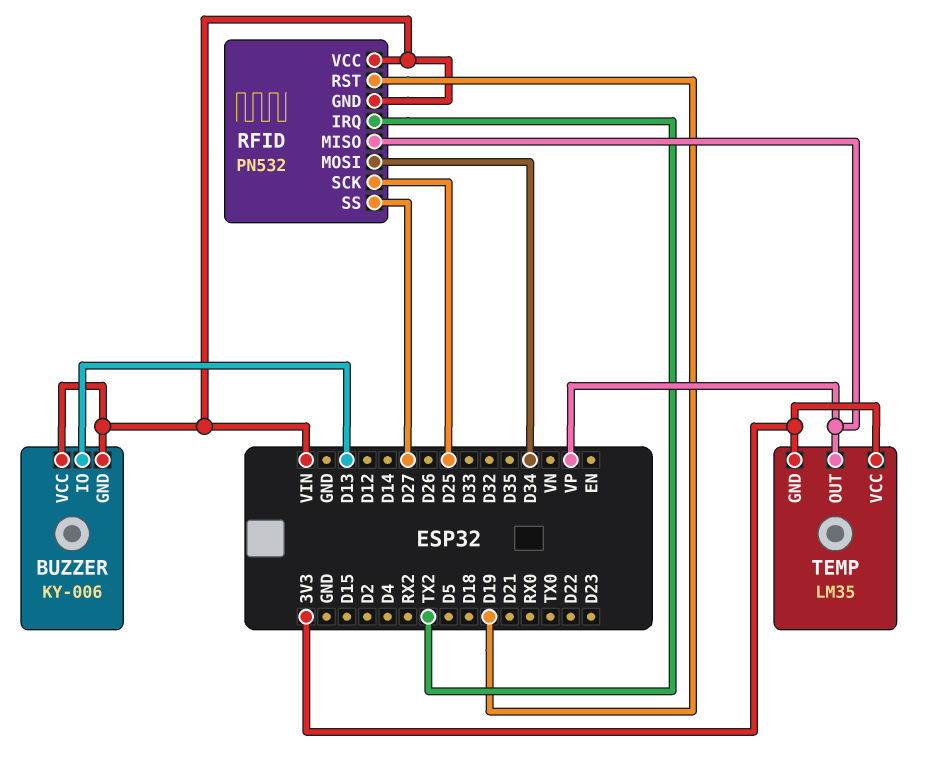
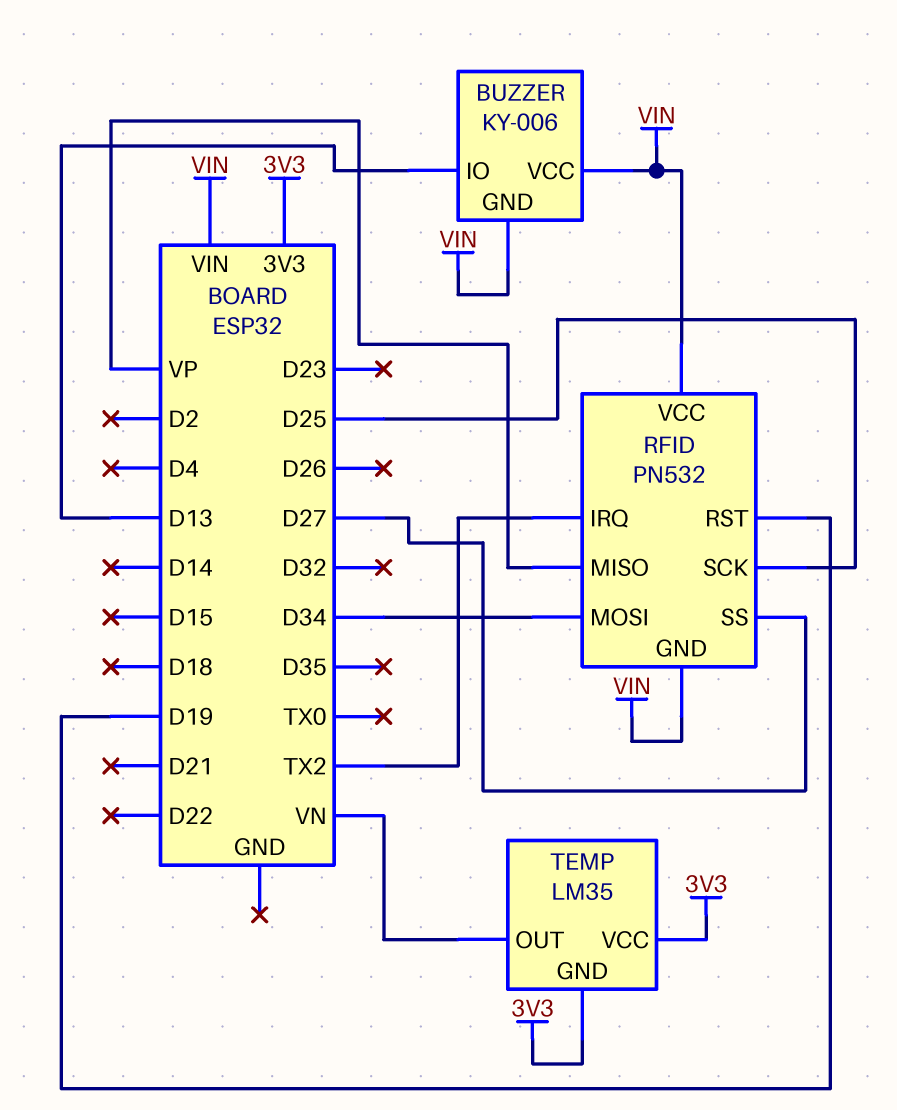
TEMP pin OUT: VP -> VN

